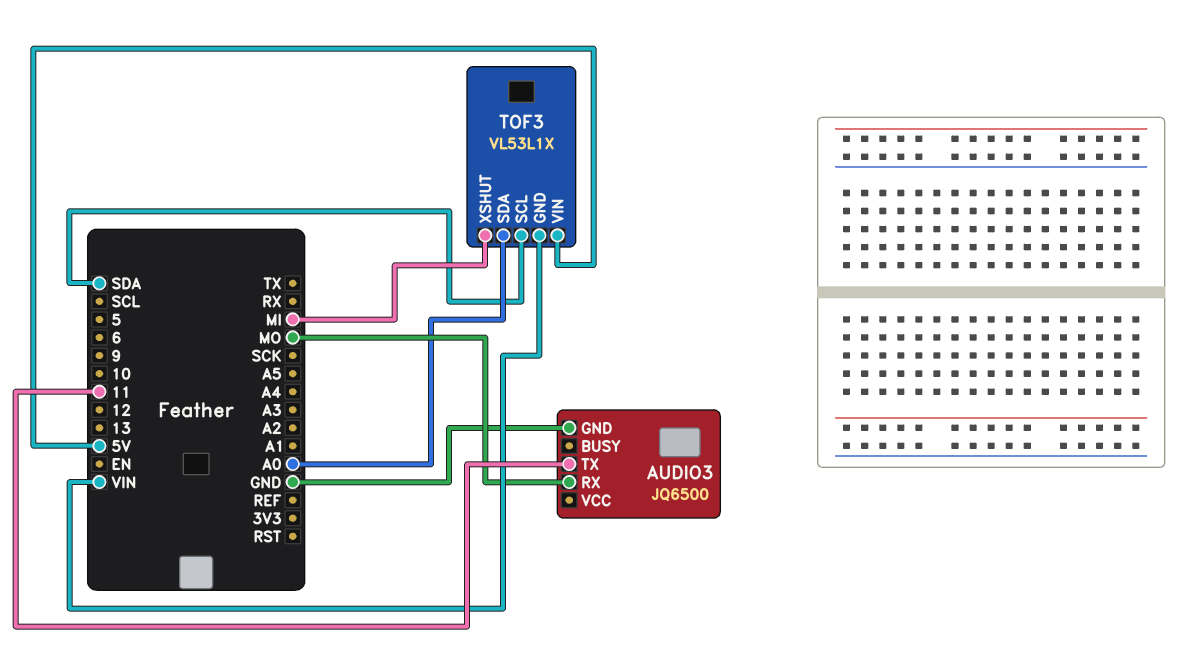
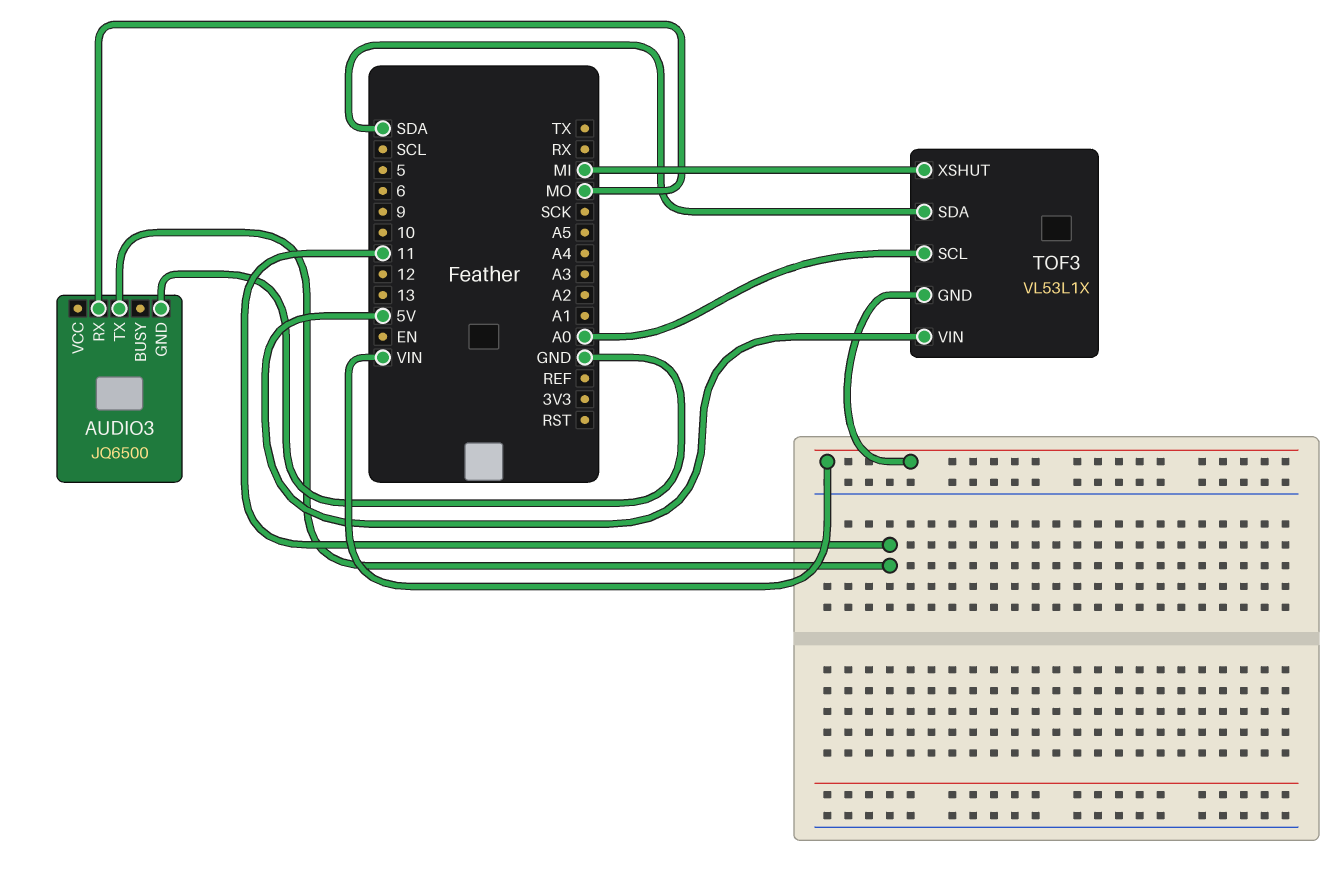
TOF3 pin SCL: SDA -> A0
TOF3 pin SDA: A0 -> SDA

